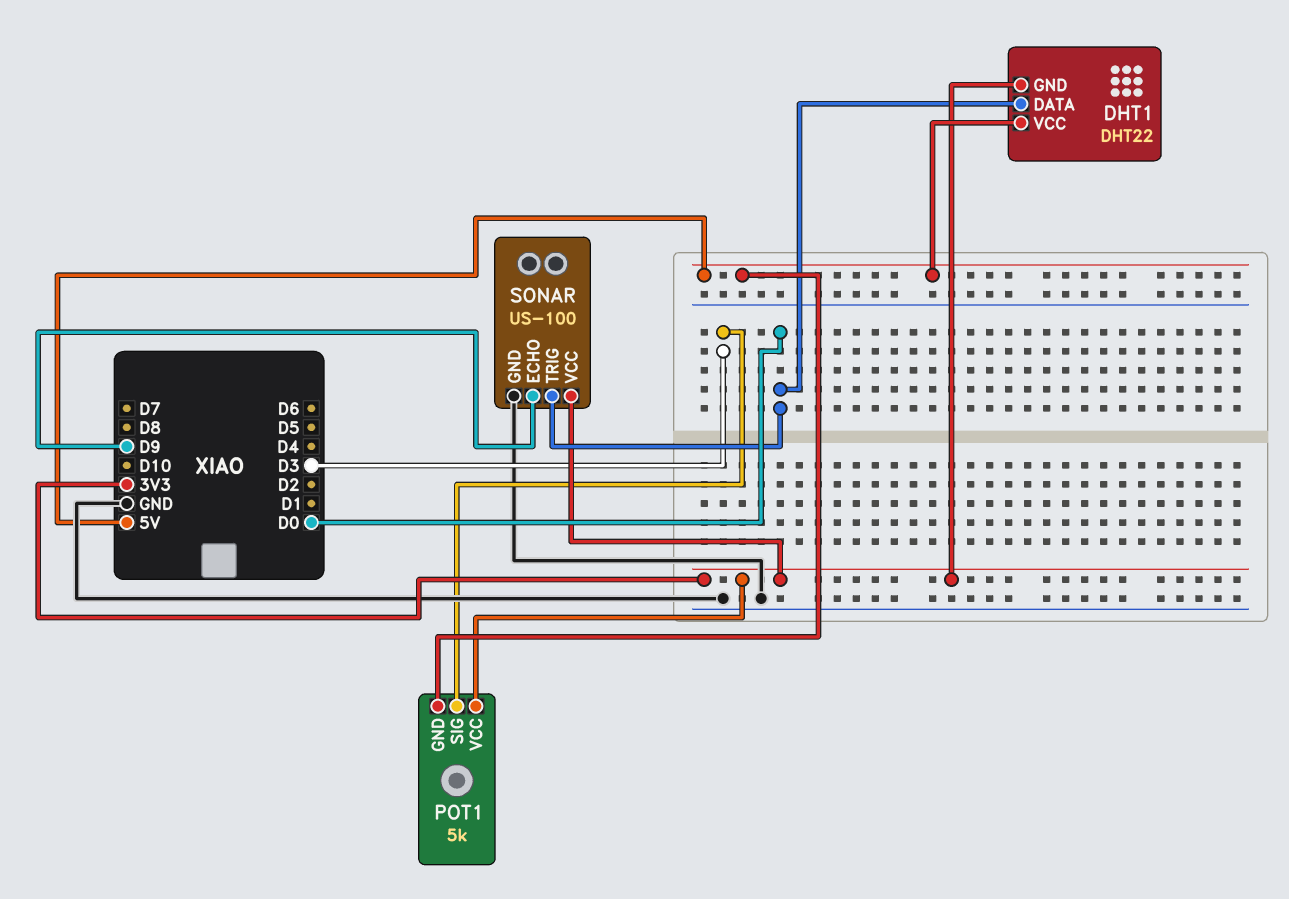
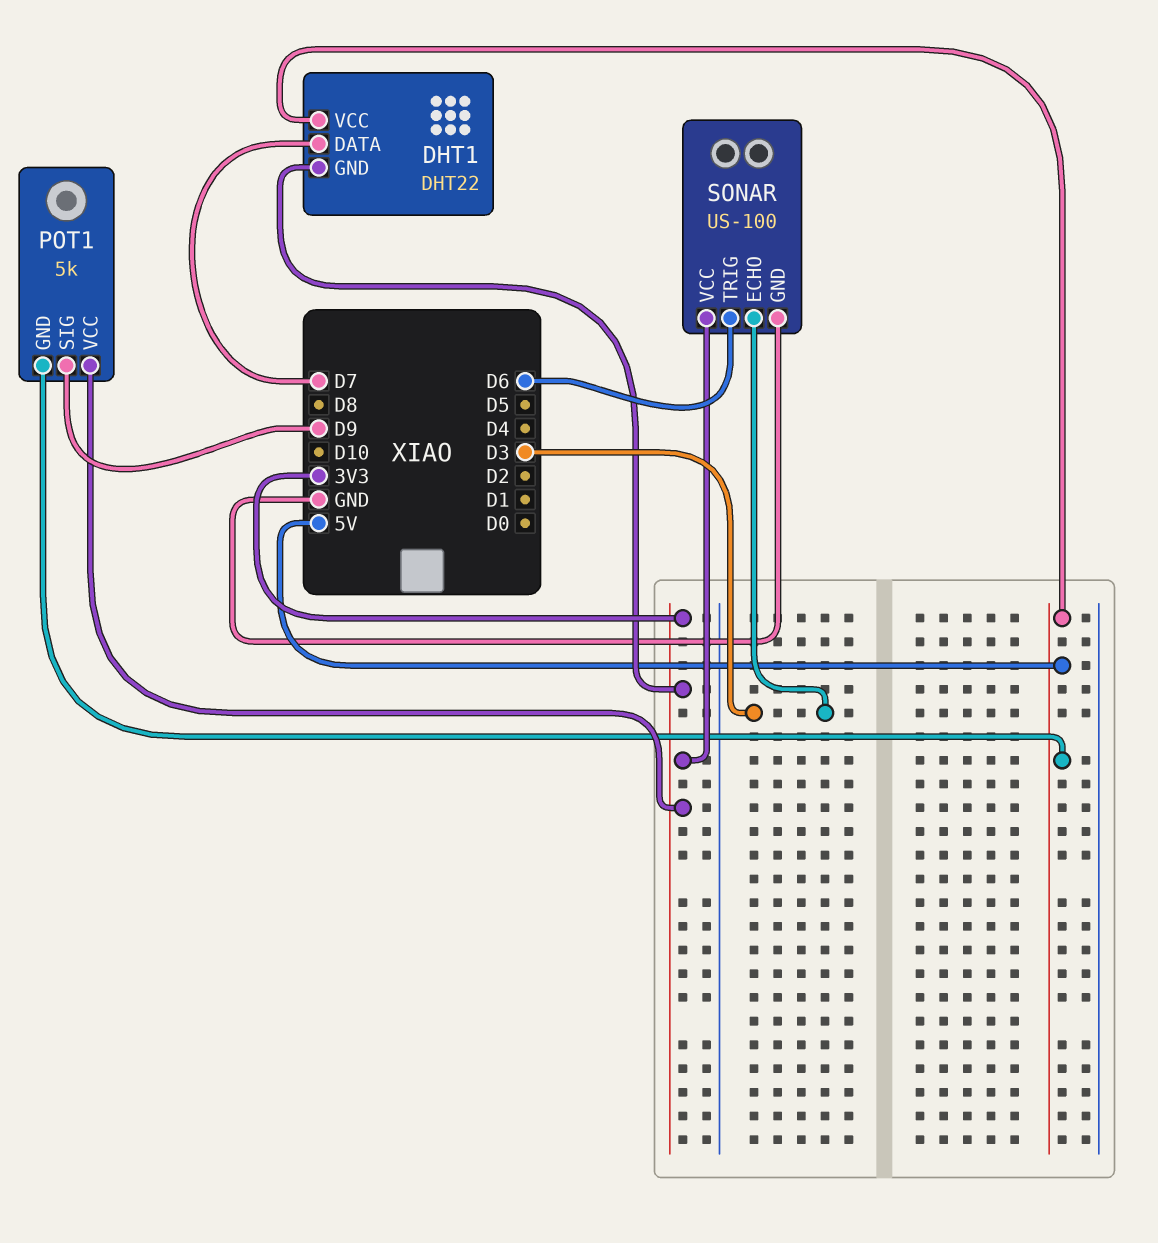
DHT1 pin DATA: D0 -> D7
POT1 pin SIG: D3 -> D9
SONAR pin ECHO: D9 -> D3
SONAR pin TRIG: D0 -> D6

